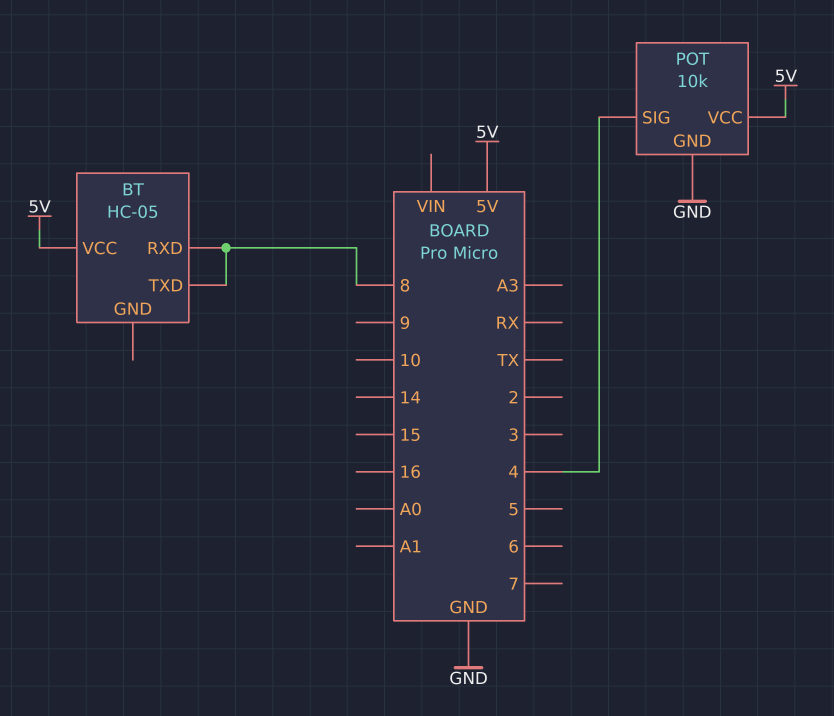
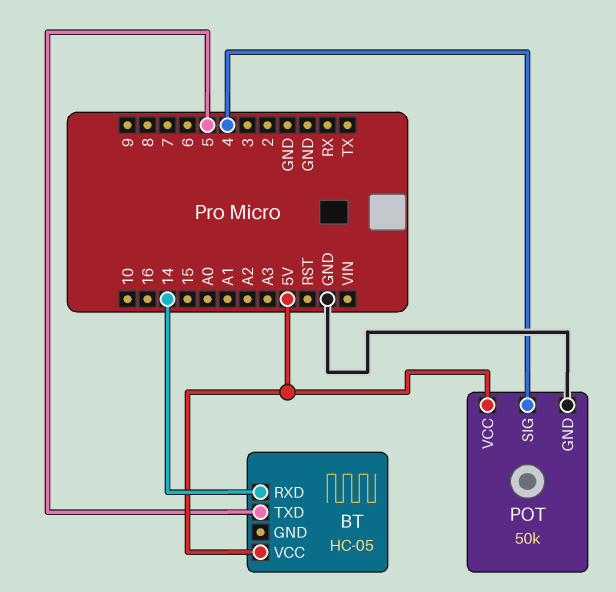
BT pin RXD: 8 -> 14
BT pin TXD: 8 -> 5
POT: 10k -> 50k

